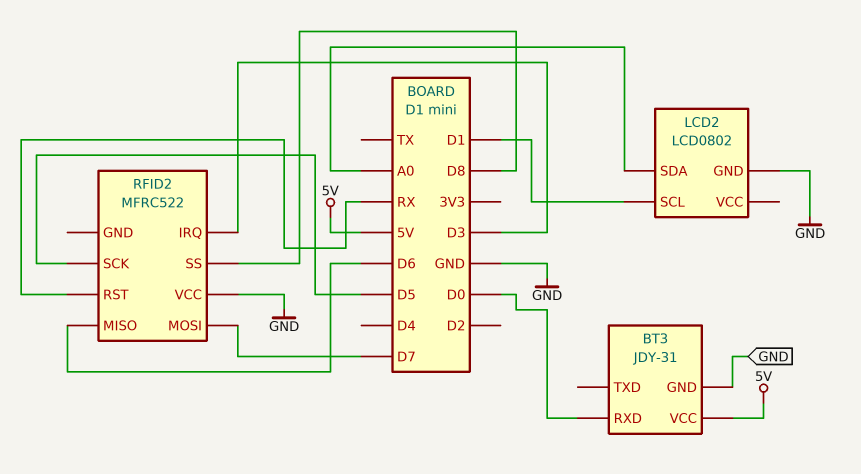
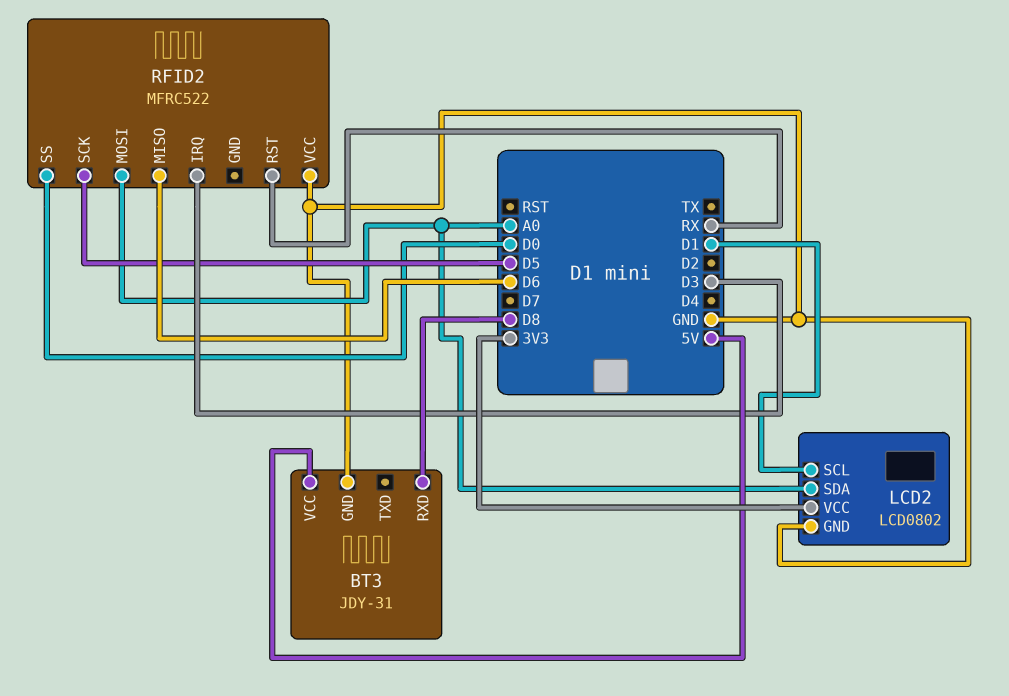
BT3 pin RXD: D0 -> D8
LCD2 pin VCC: none -> 3V3
RFID2 pin MOSI: D7 -> A0
RFID2 pin SS: D8 -> D0

